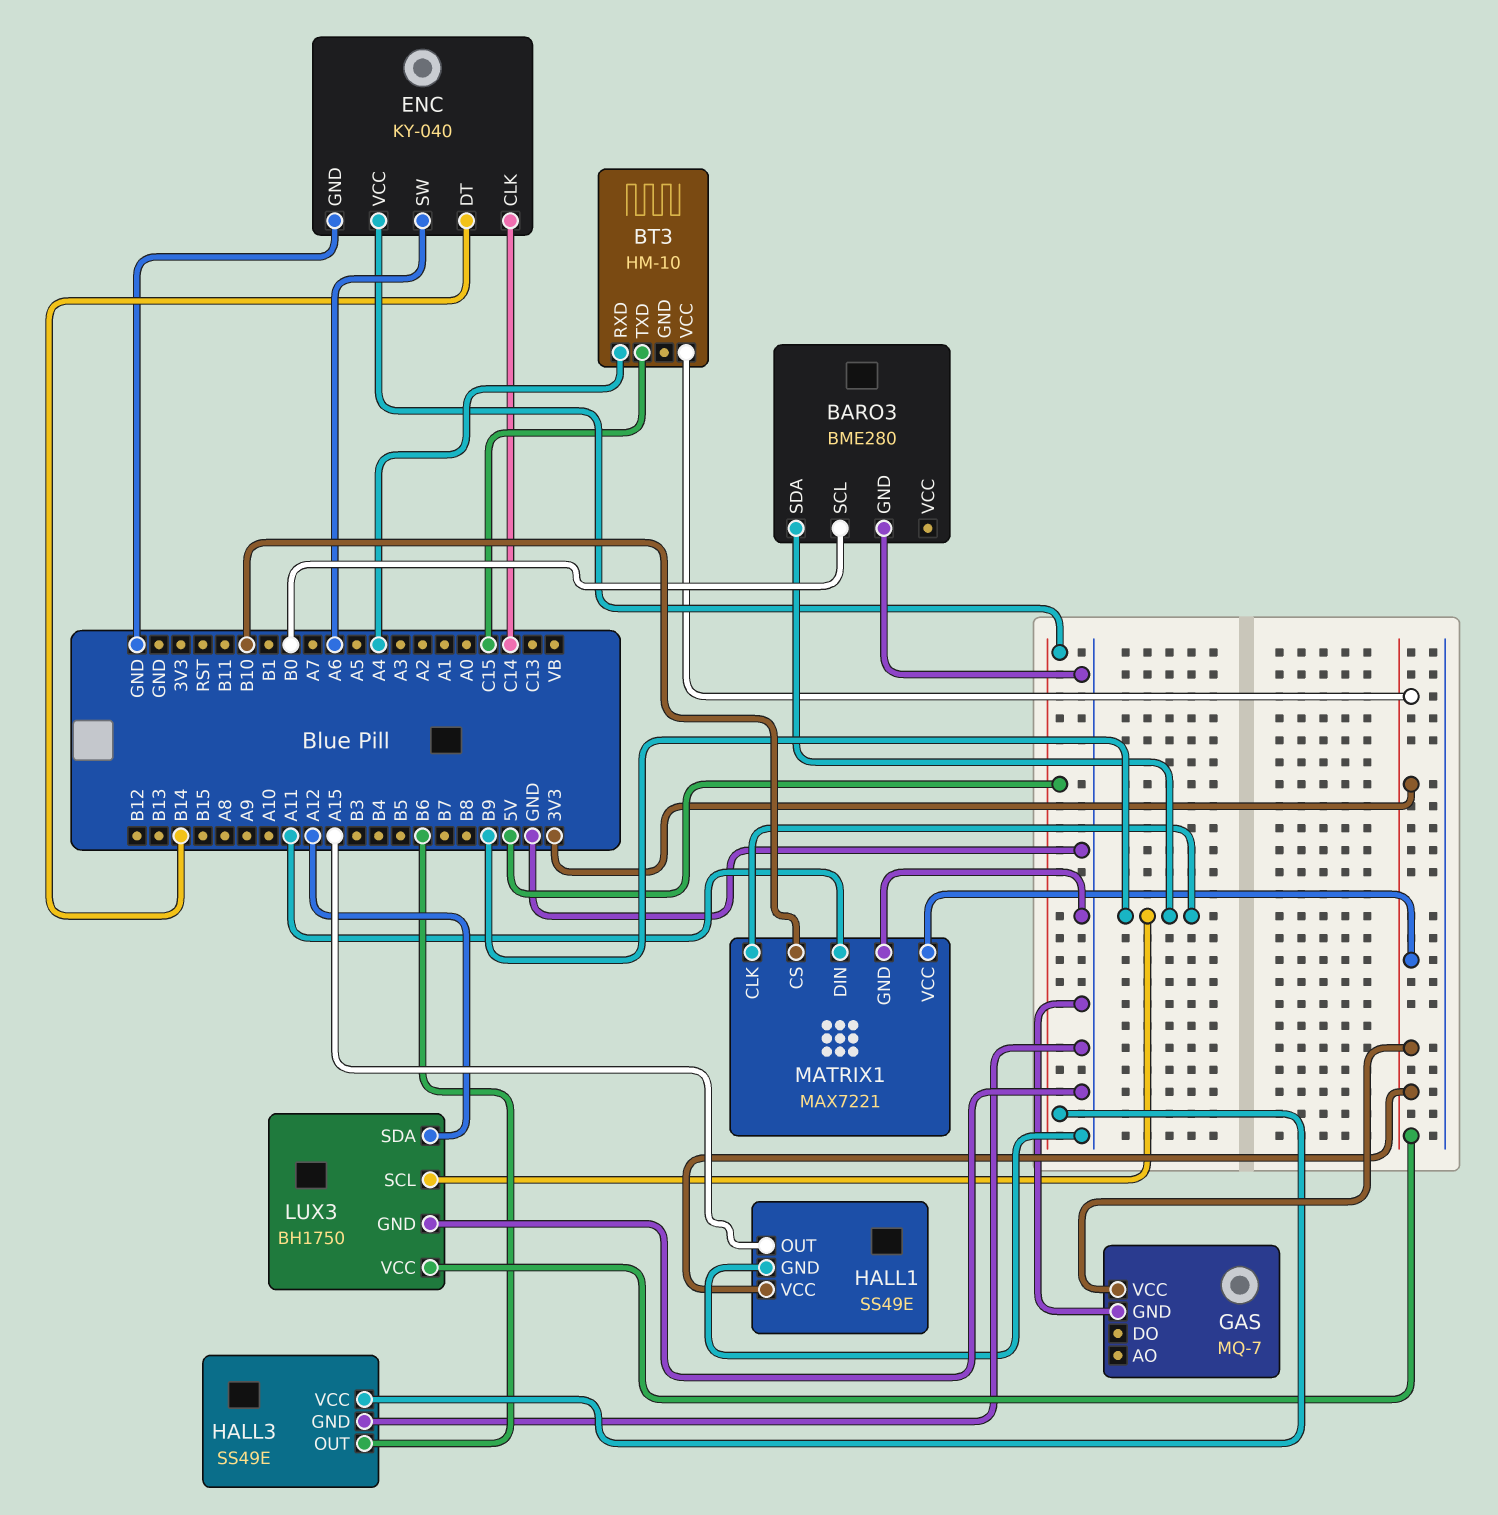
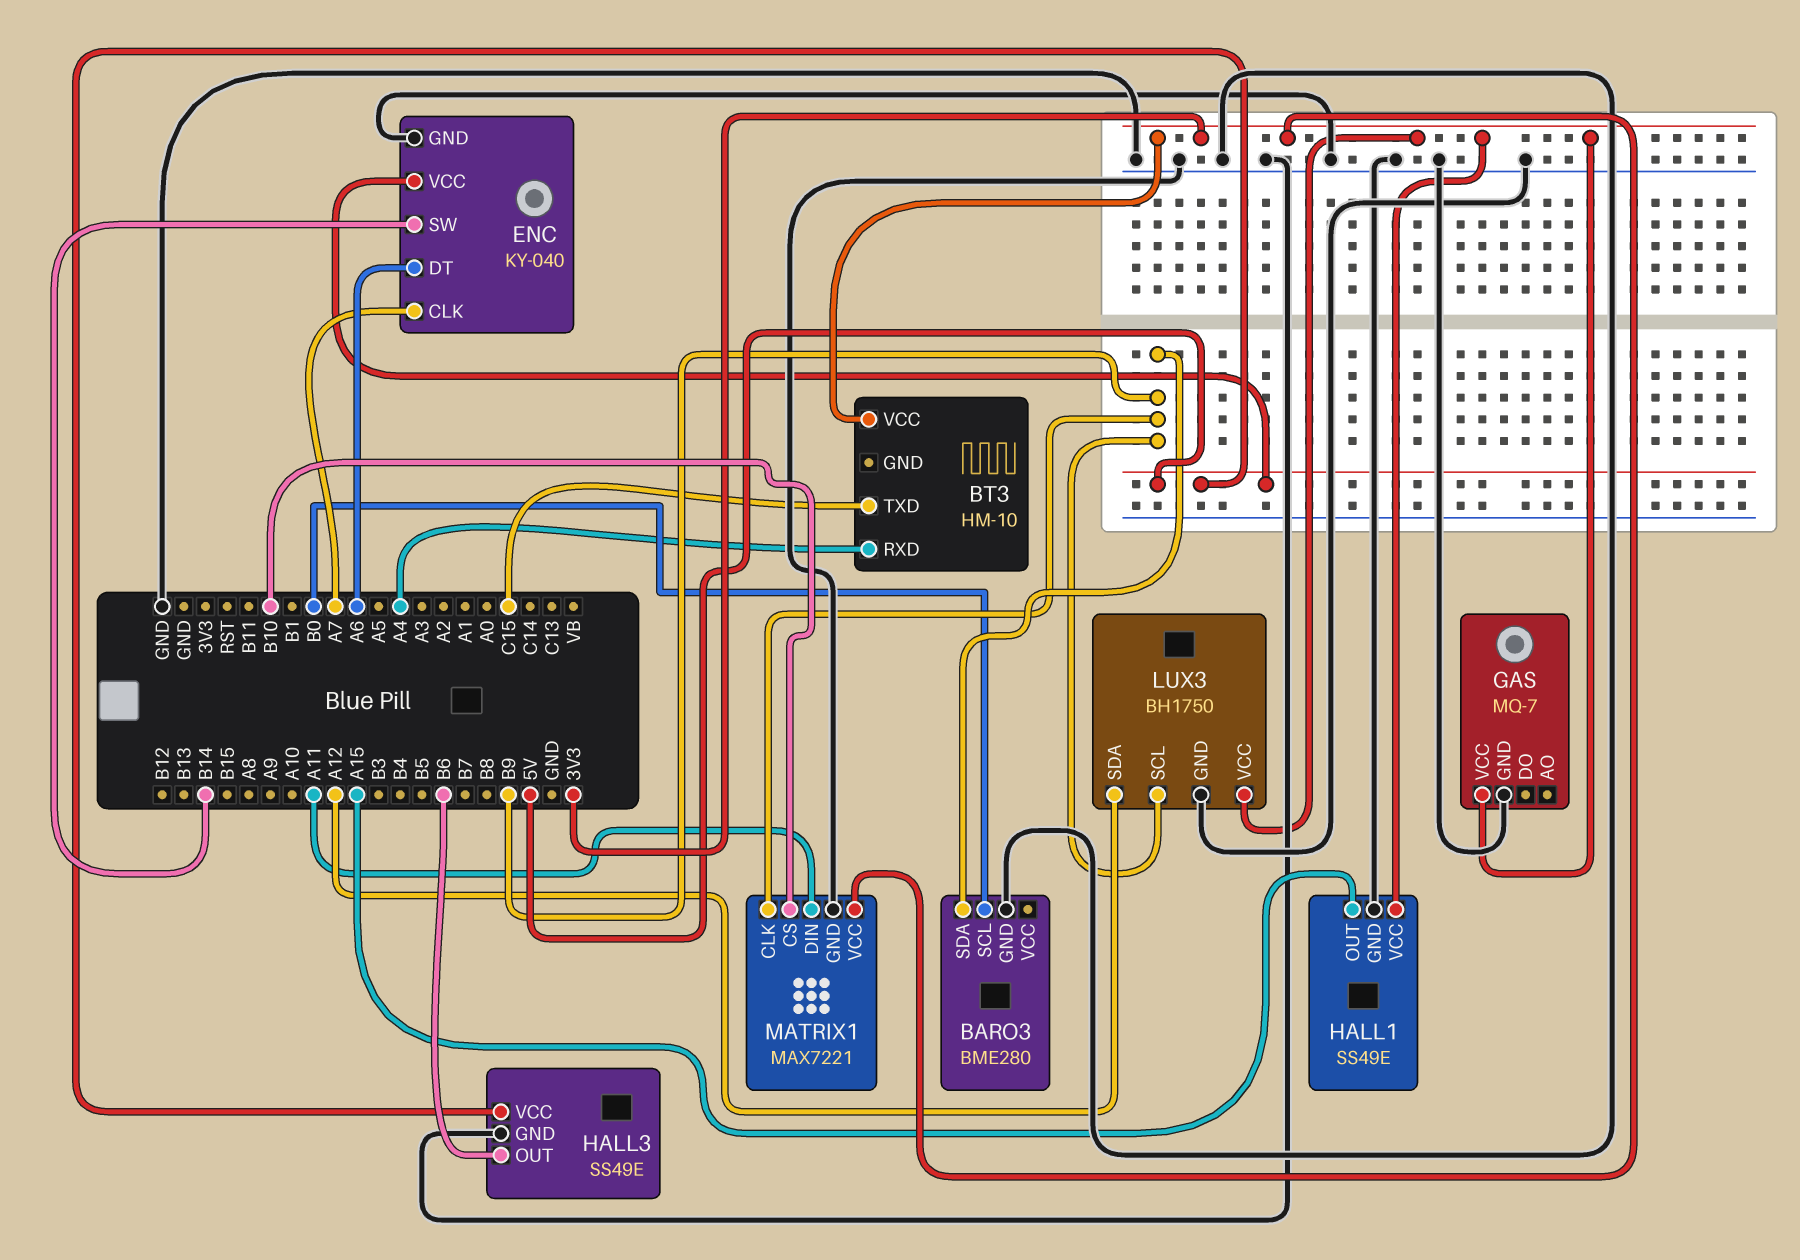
ENC pin CLK: C14 -> A7
ENC pin DT: B14 -> A6
ENC pin SW: A6 -> B14

